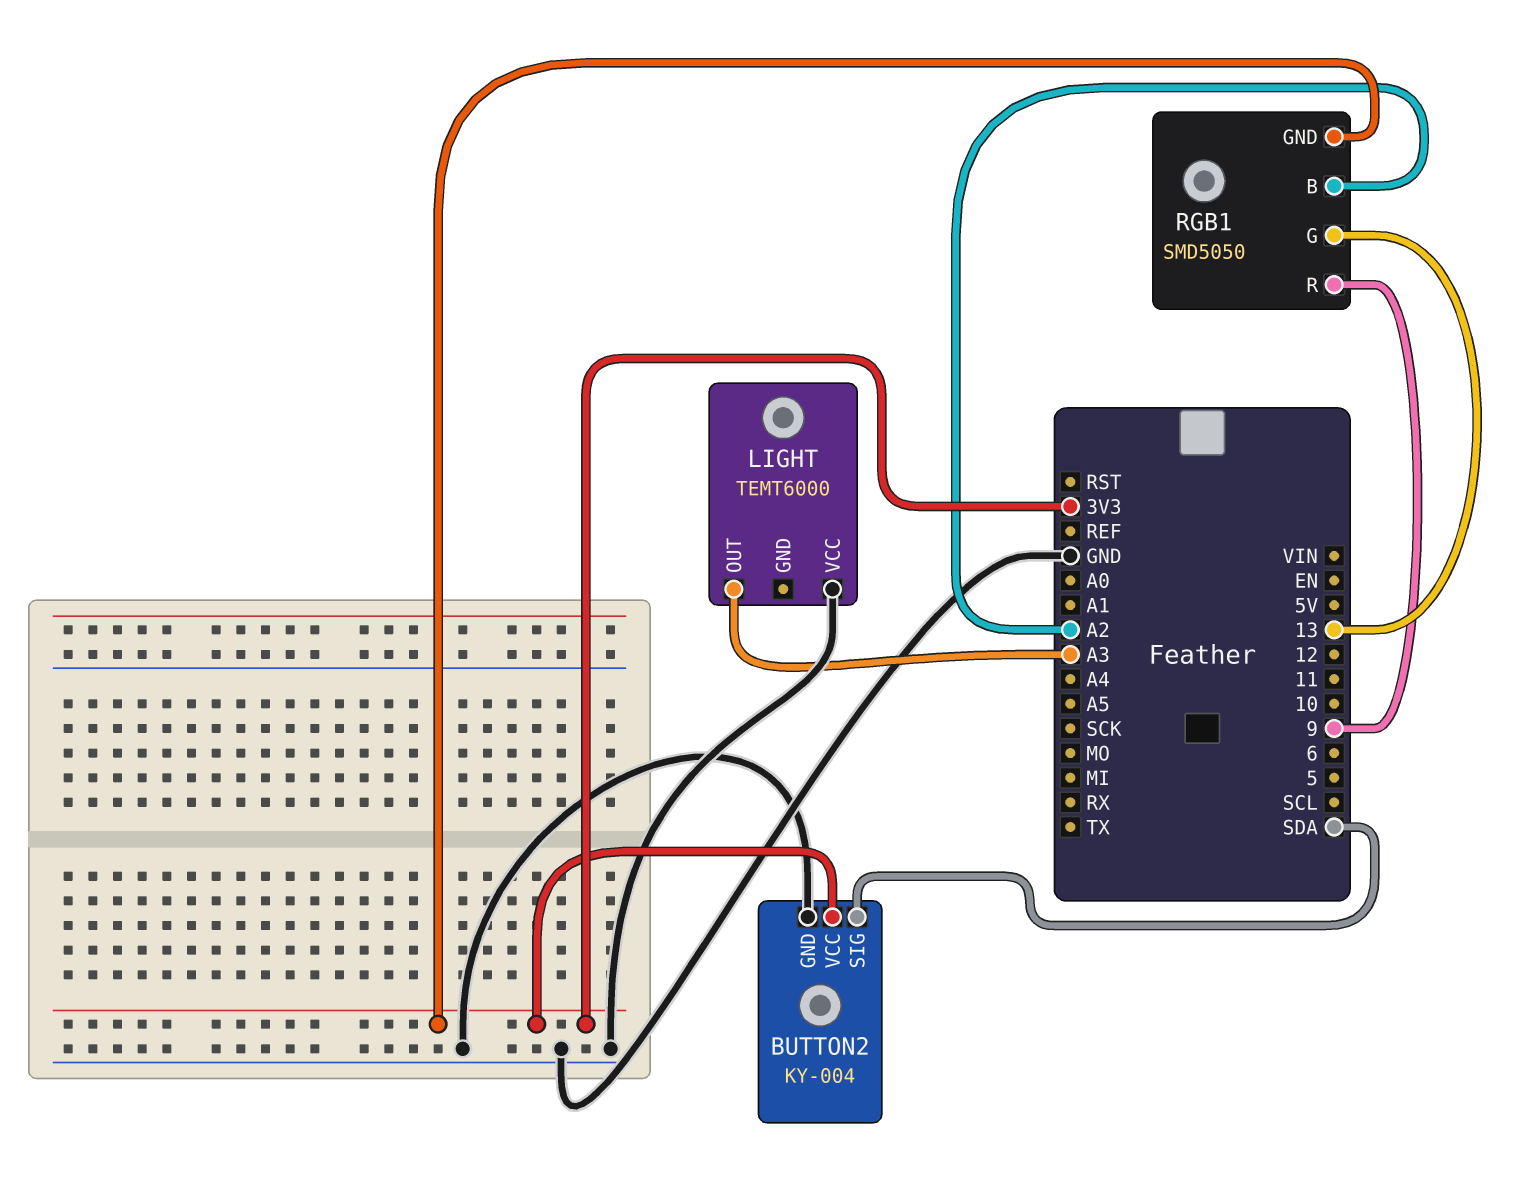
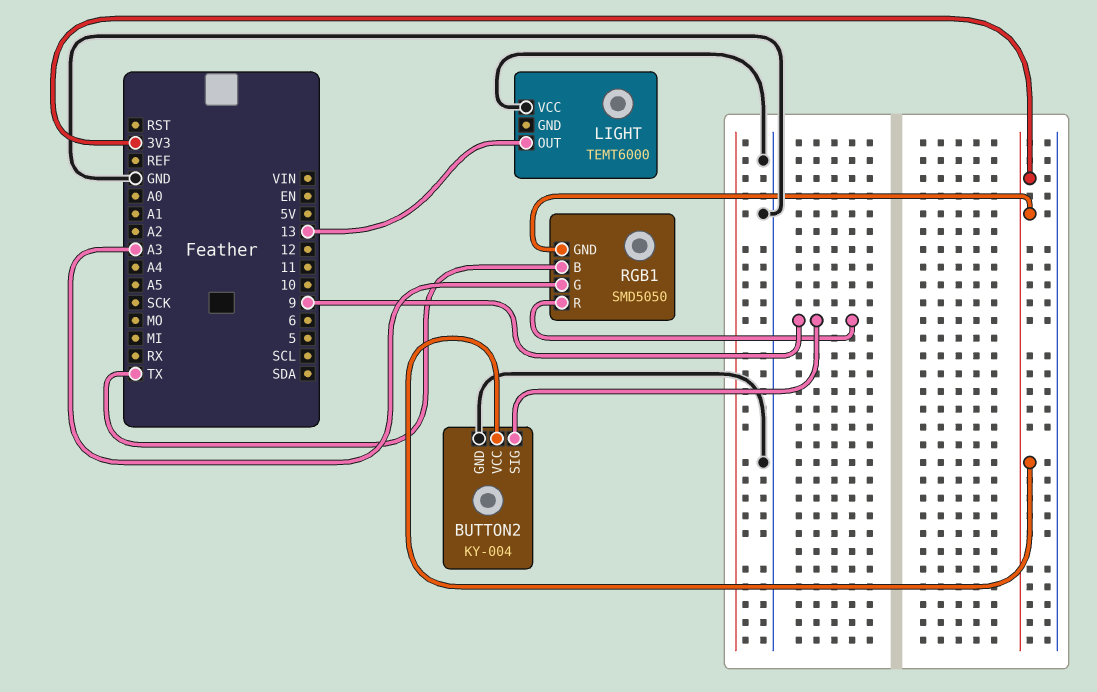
BUTTON2 pin SIG: SDA -> 9
LIGHT pin OUT: A3 -> 13
RGB1 pin B: A2 -> TX
RGB1 pin G: 13 -> A3

